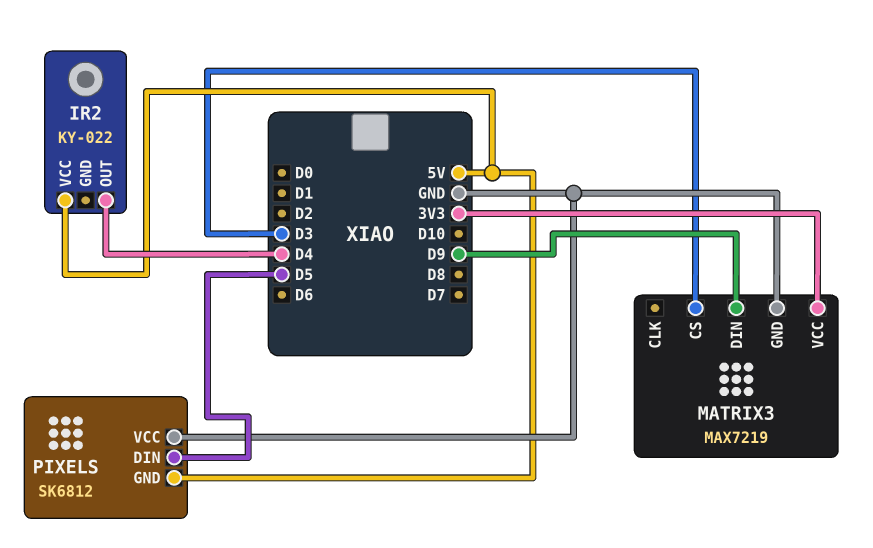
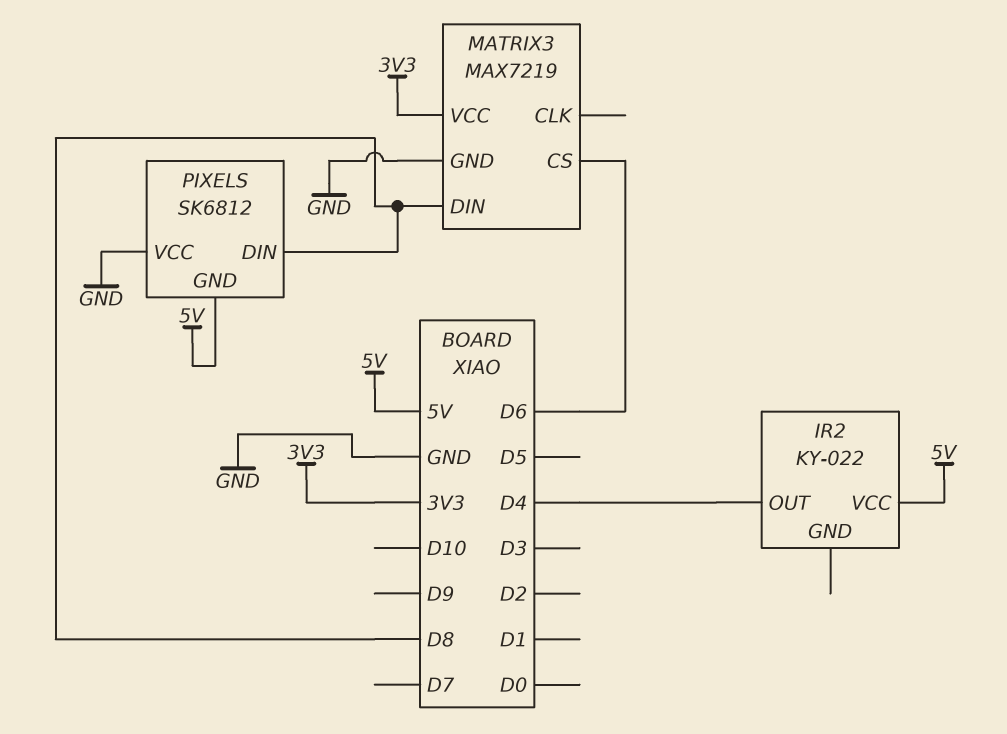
MATRIX3 pin CS: D3 -> D6
MATRIX3 pin DIN: D9 -> D8
PIXELS pin DIN: D5 -> D8

